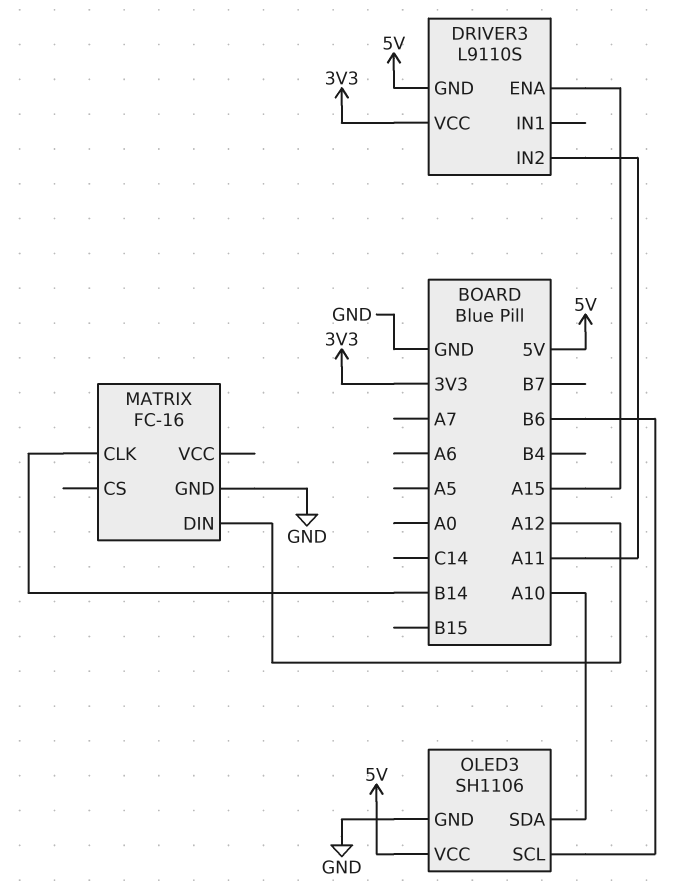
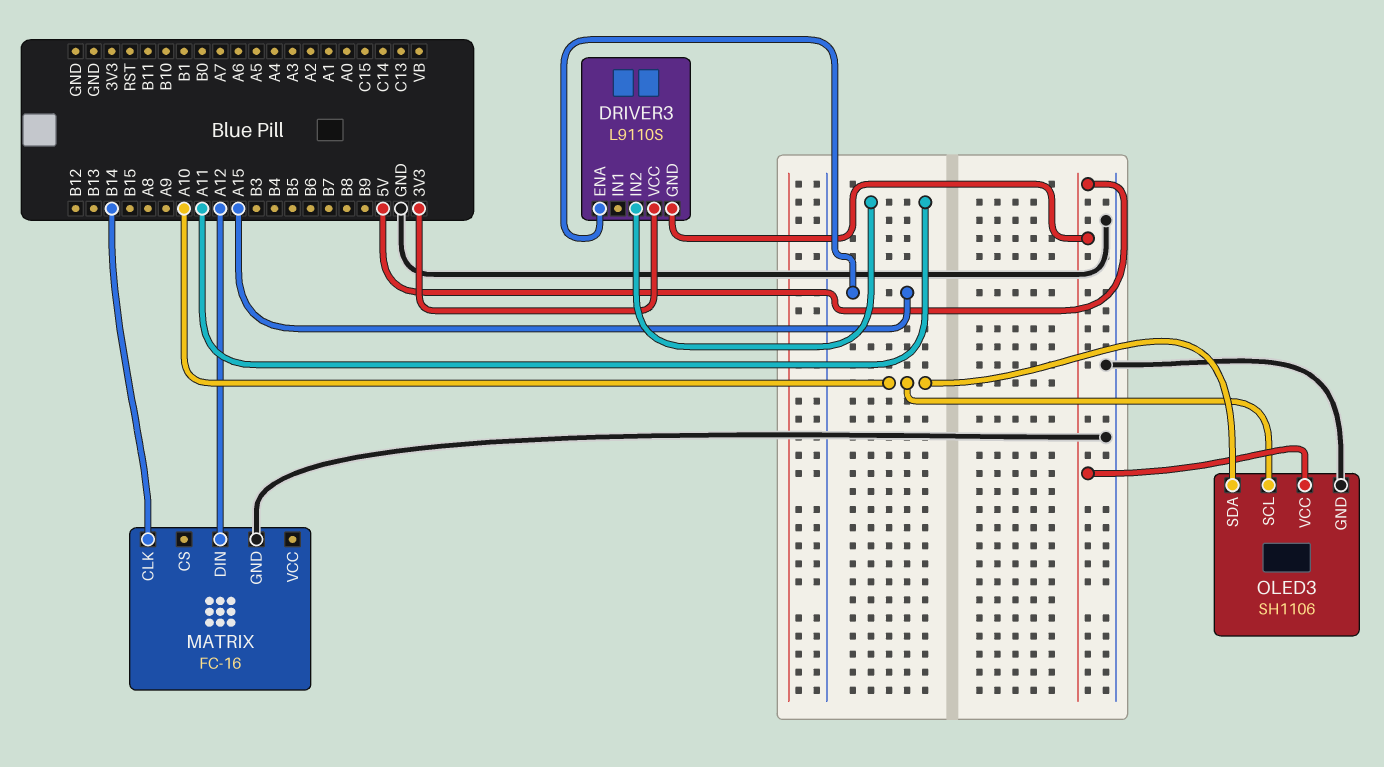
OLED3 pin SCL: B6 -> A10

